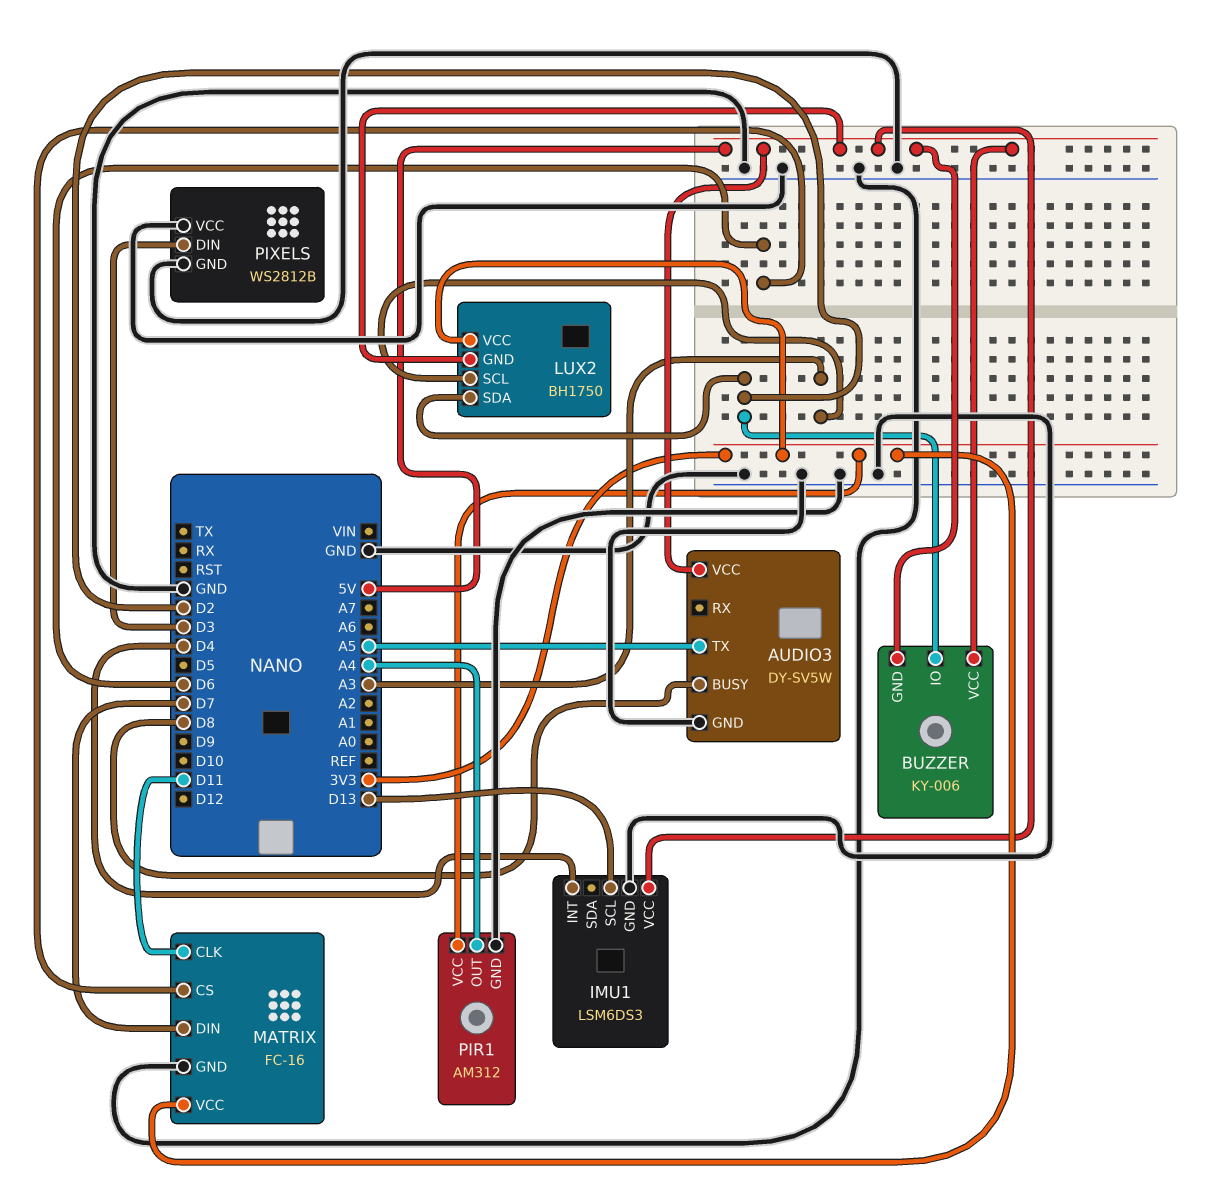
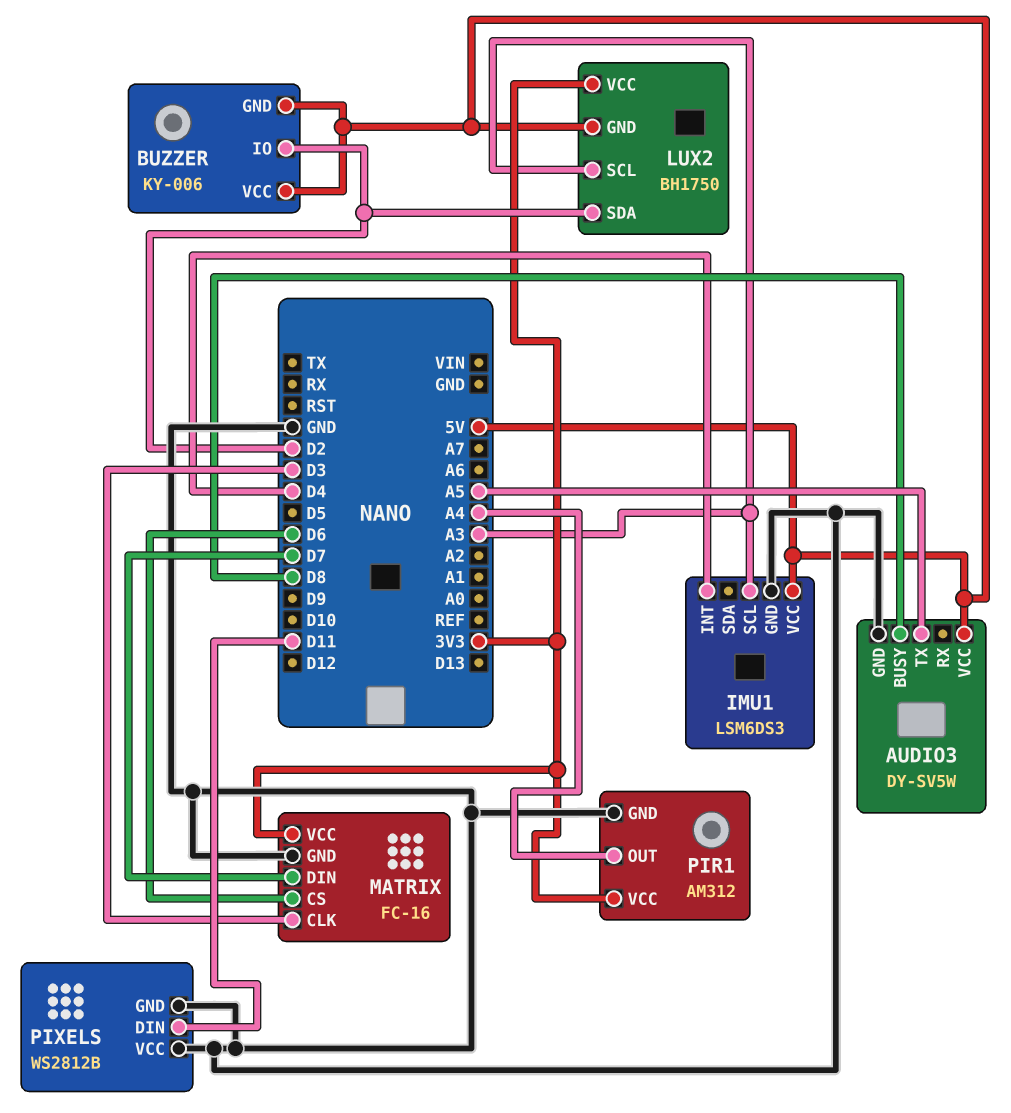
IMU1 pin SCL: D13 -> A3
MATRIX pin CLK: D11 -> D3
PIXELS pin DIN: D3 -> D11

